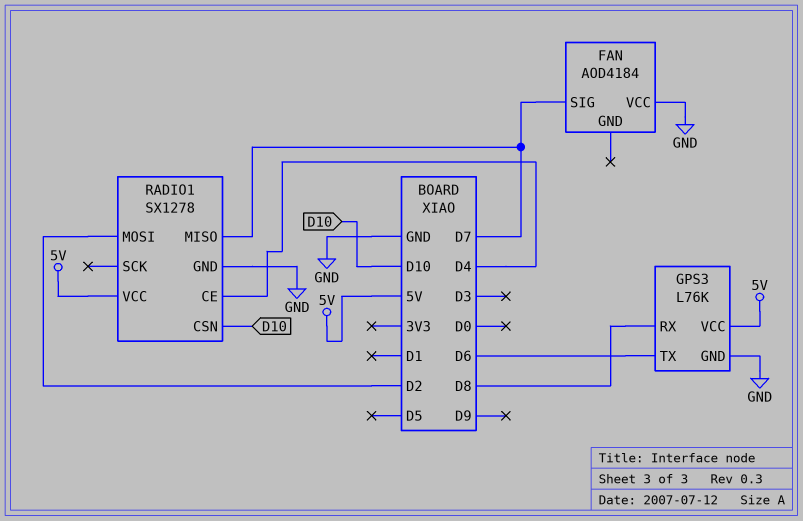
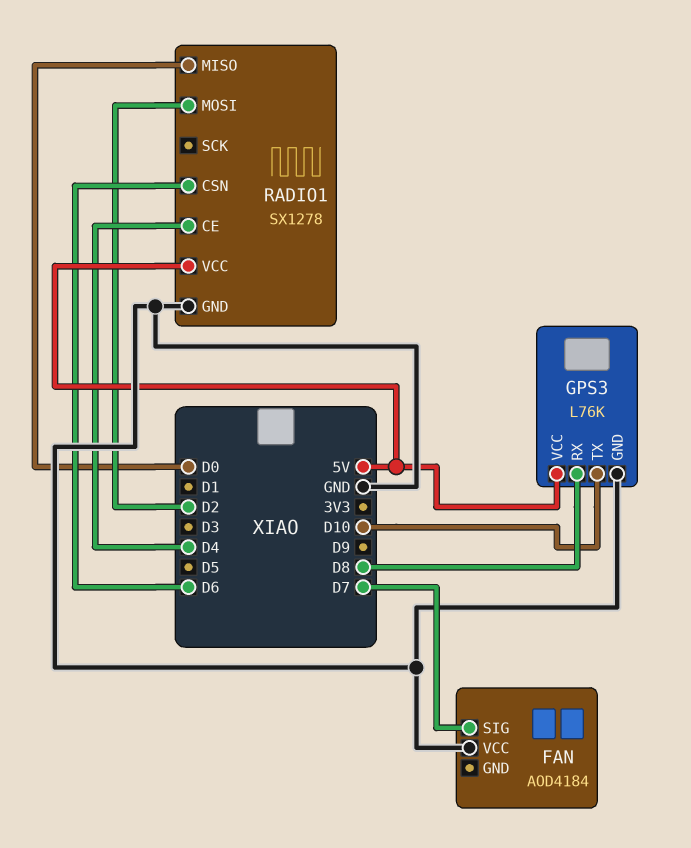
GPS3 pin TX: D6 -> D10
RADIO1 pin CSN: D10 -> D6
RADIO1 pin MISO: D7 -> D0

